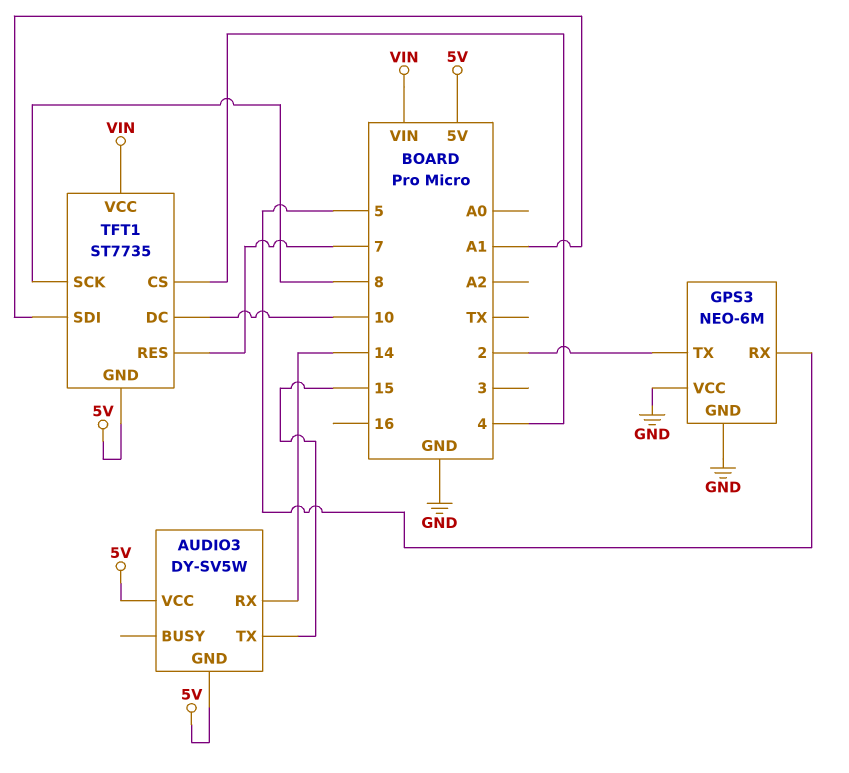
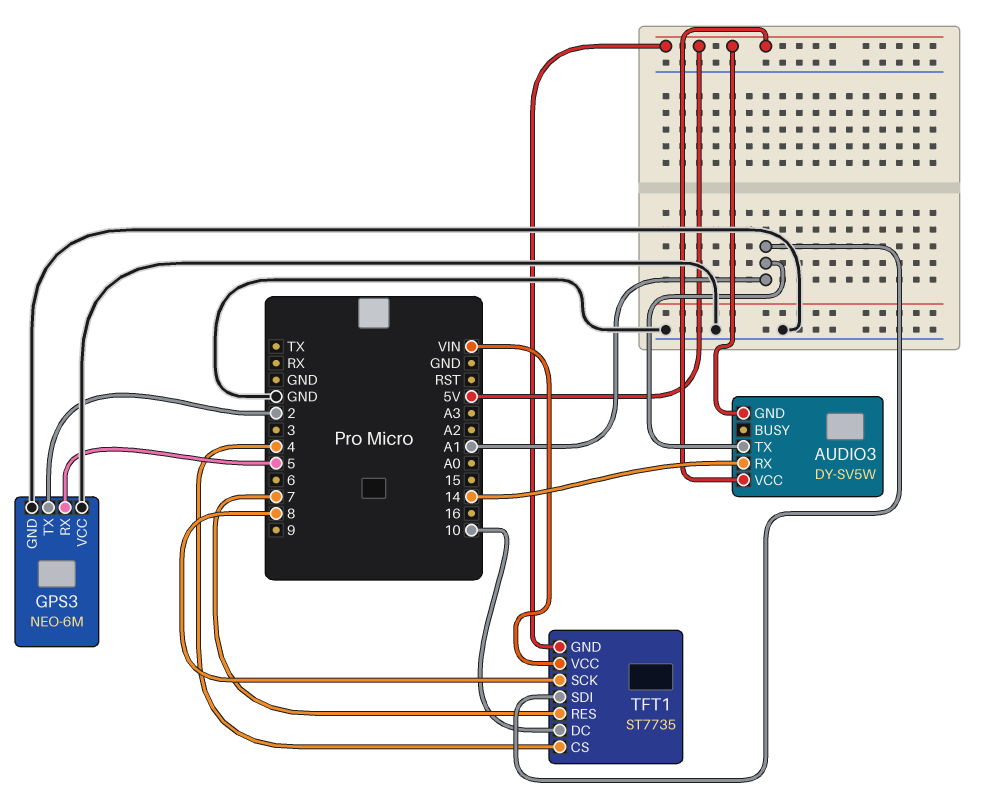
AUDIO3 pin TX: 15 -> A1

